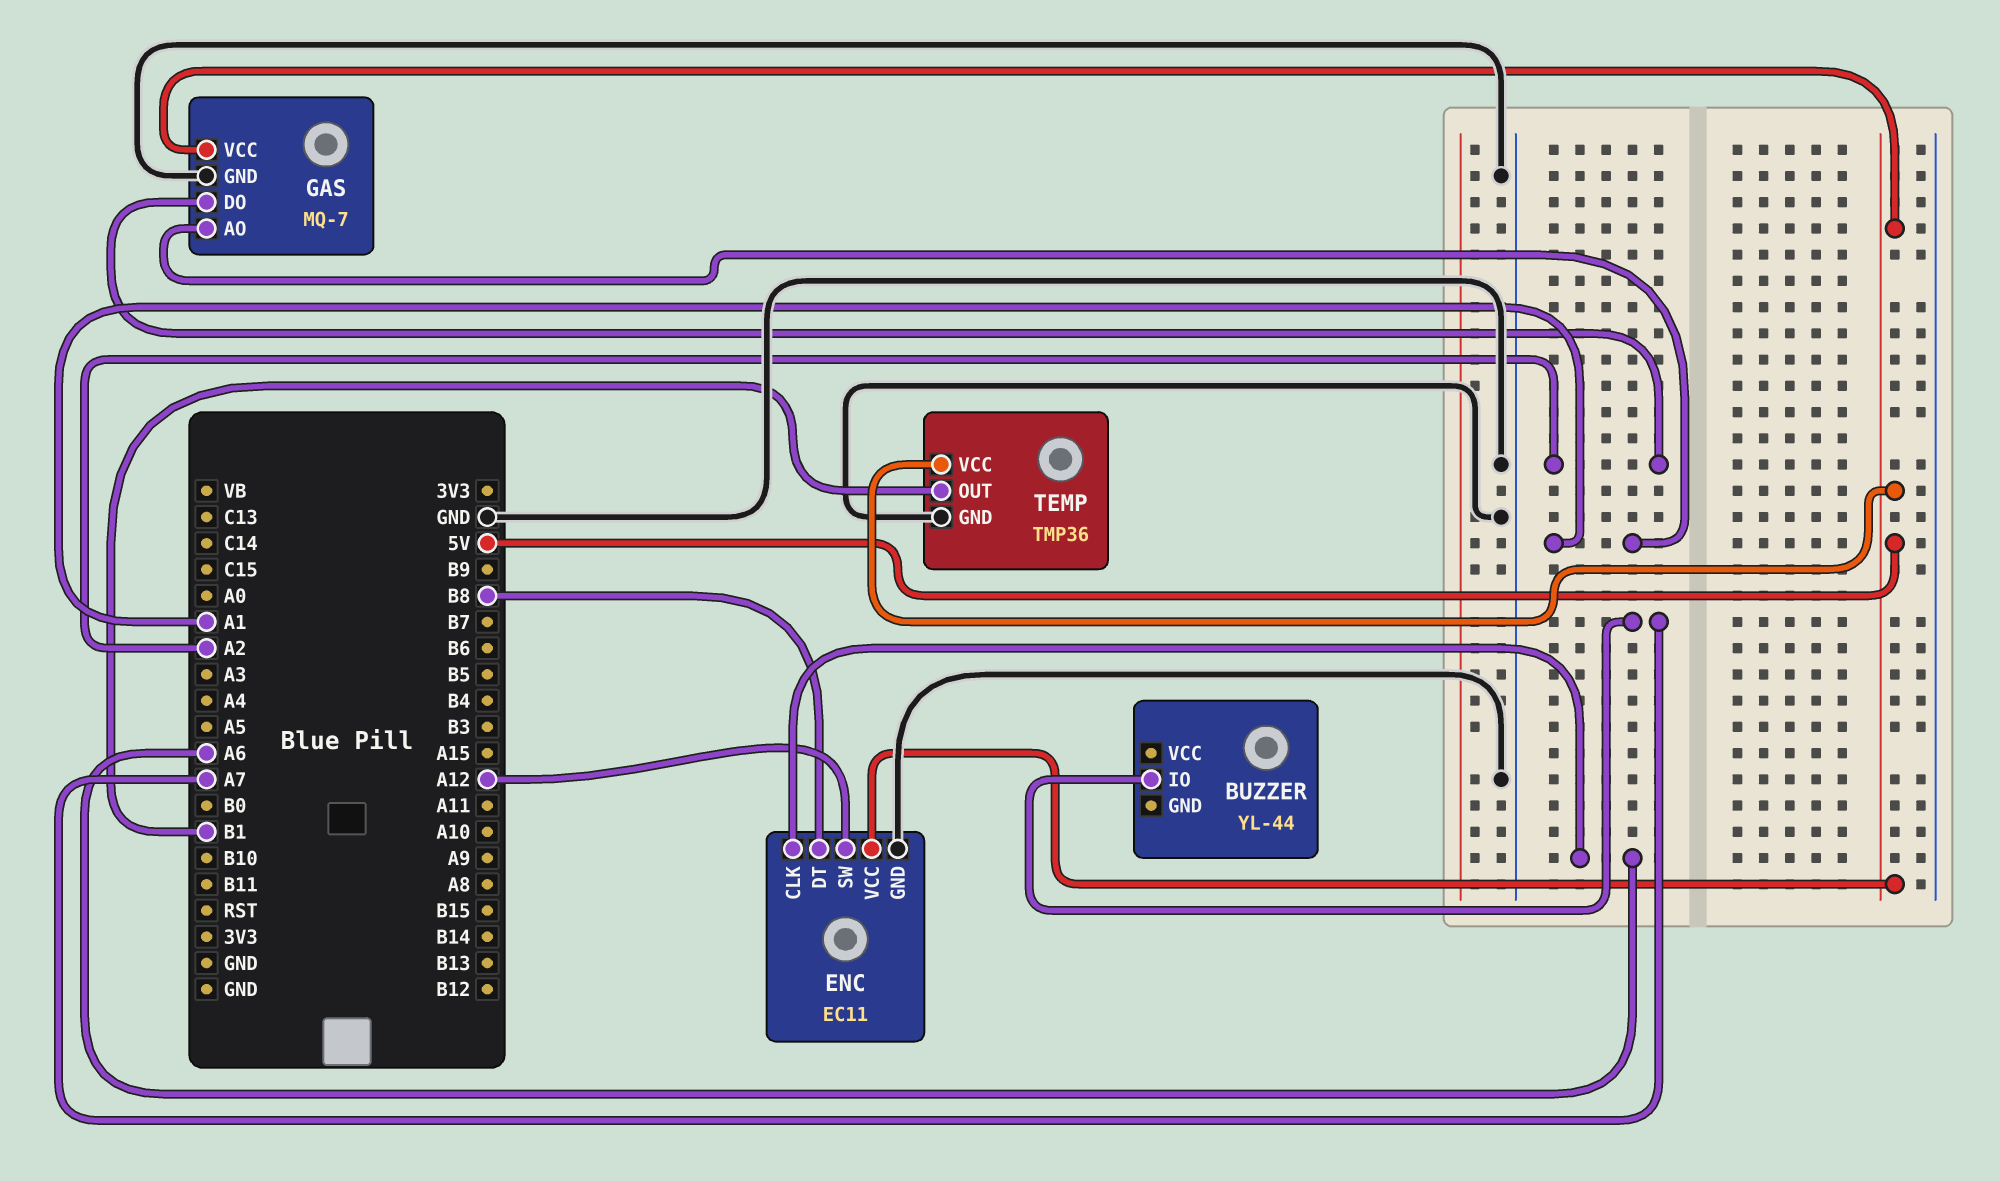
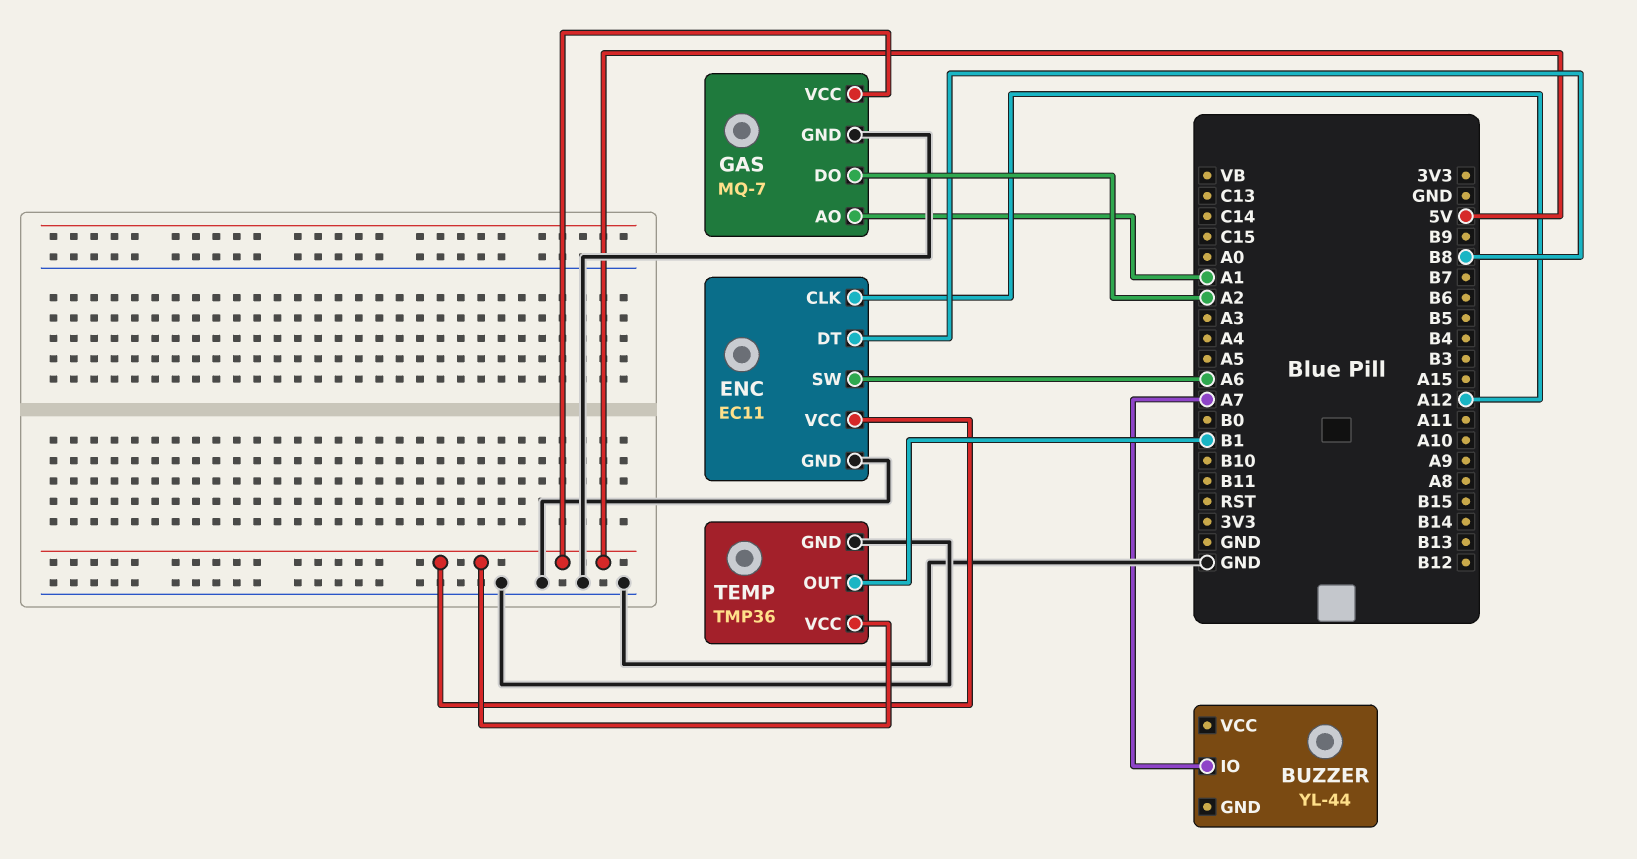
ENC pin CLK: A6 -> A12
ENC pin SW: A12 -> A6

